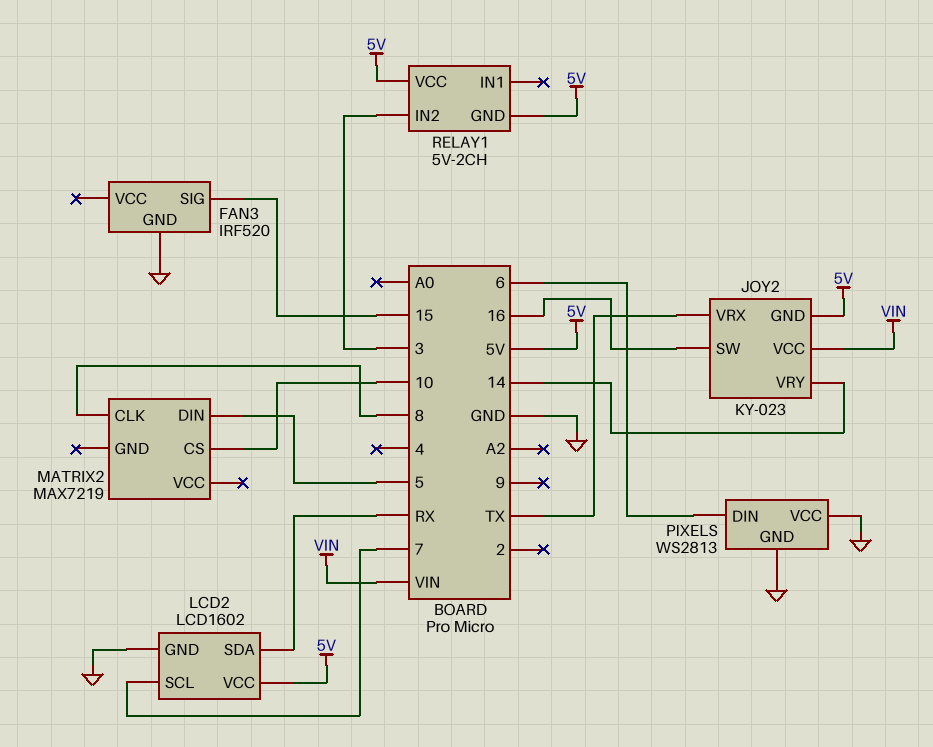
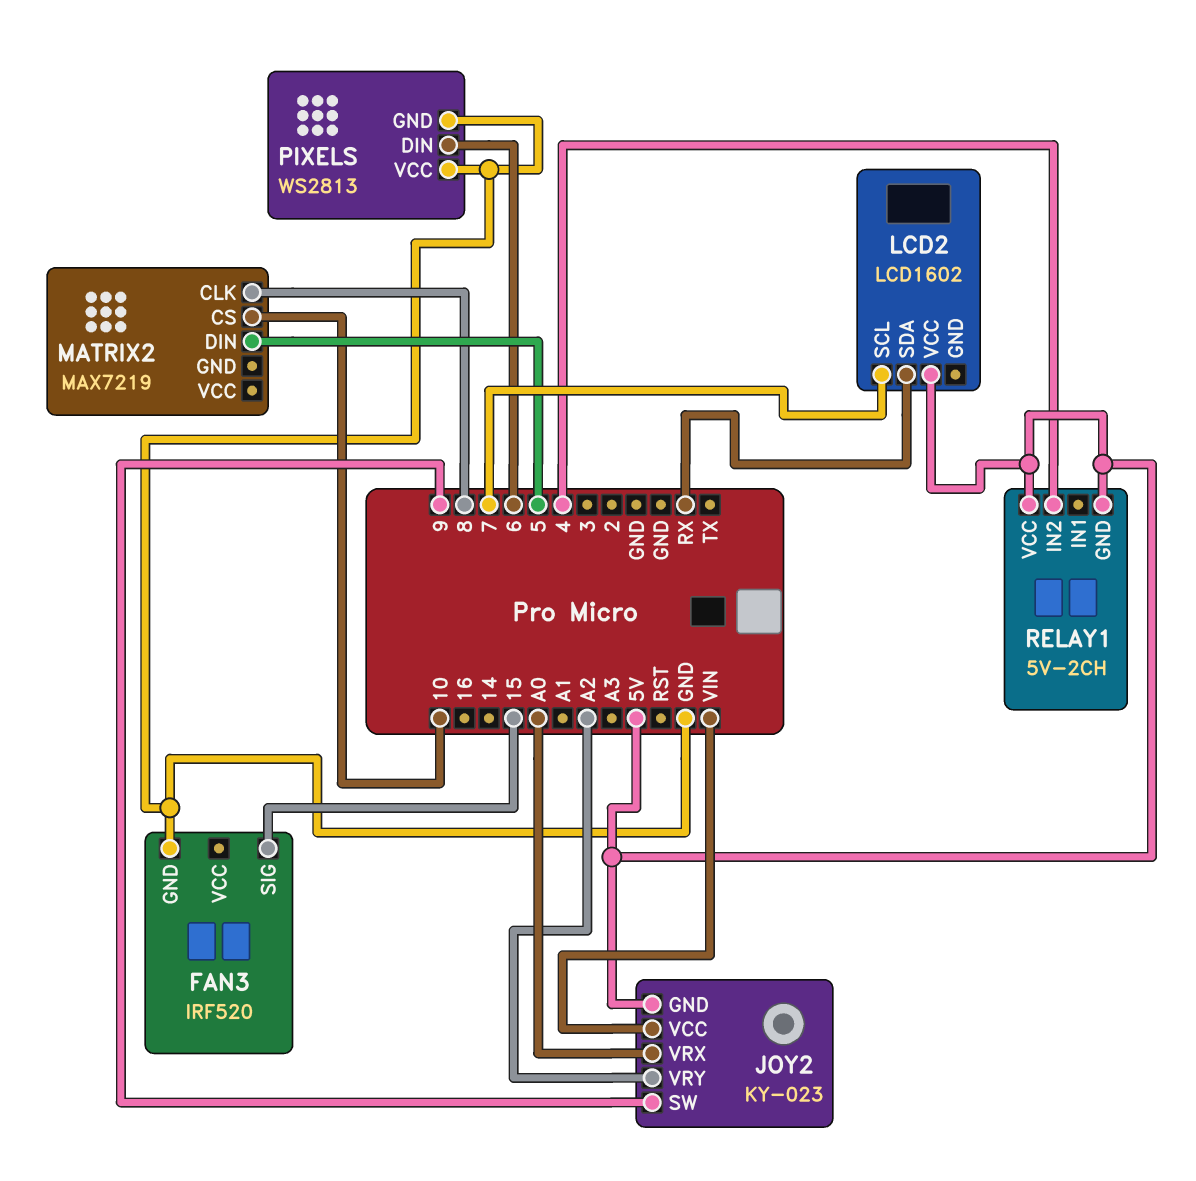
JOY2 pin SW: 16 -> 9
JOY2 pin VRX: TX -> A0
JOY2 pin VRY: 14 -> A2
LCD2 pin GND: GND -> none
RELAY1 pin IN2: 3 -> 4

